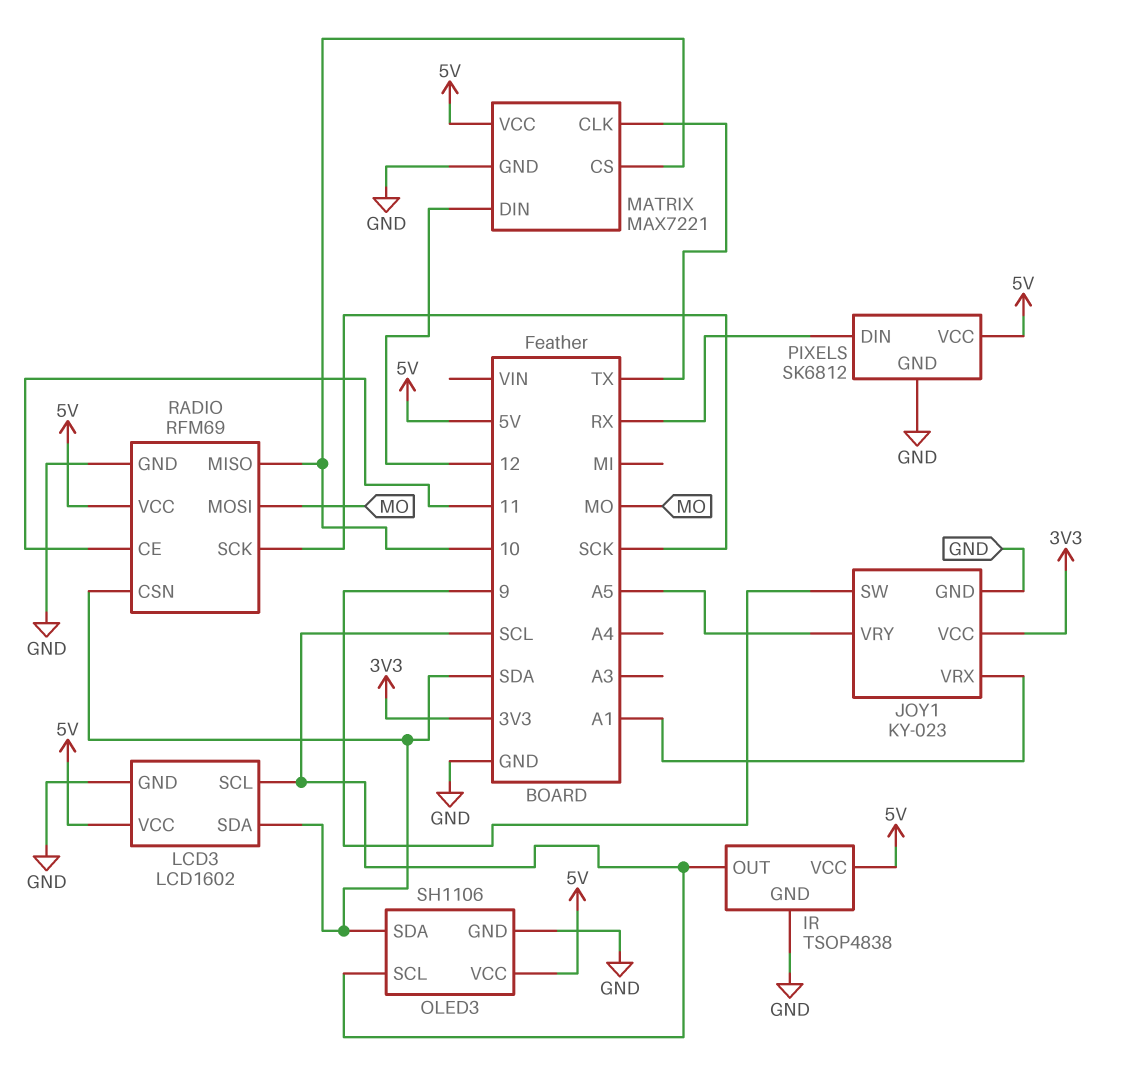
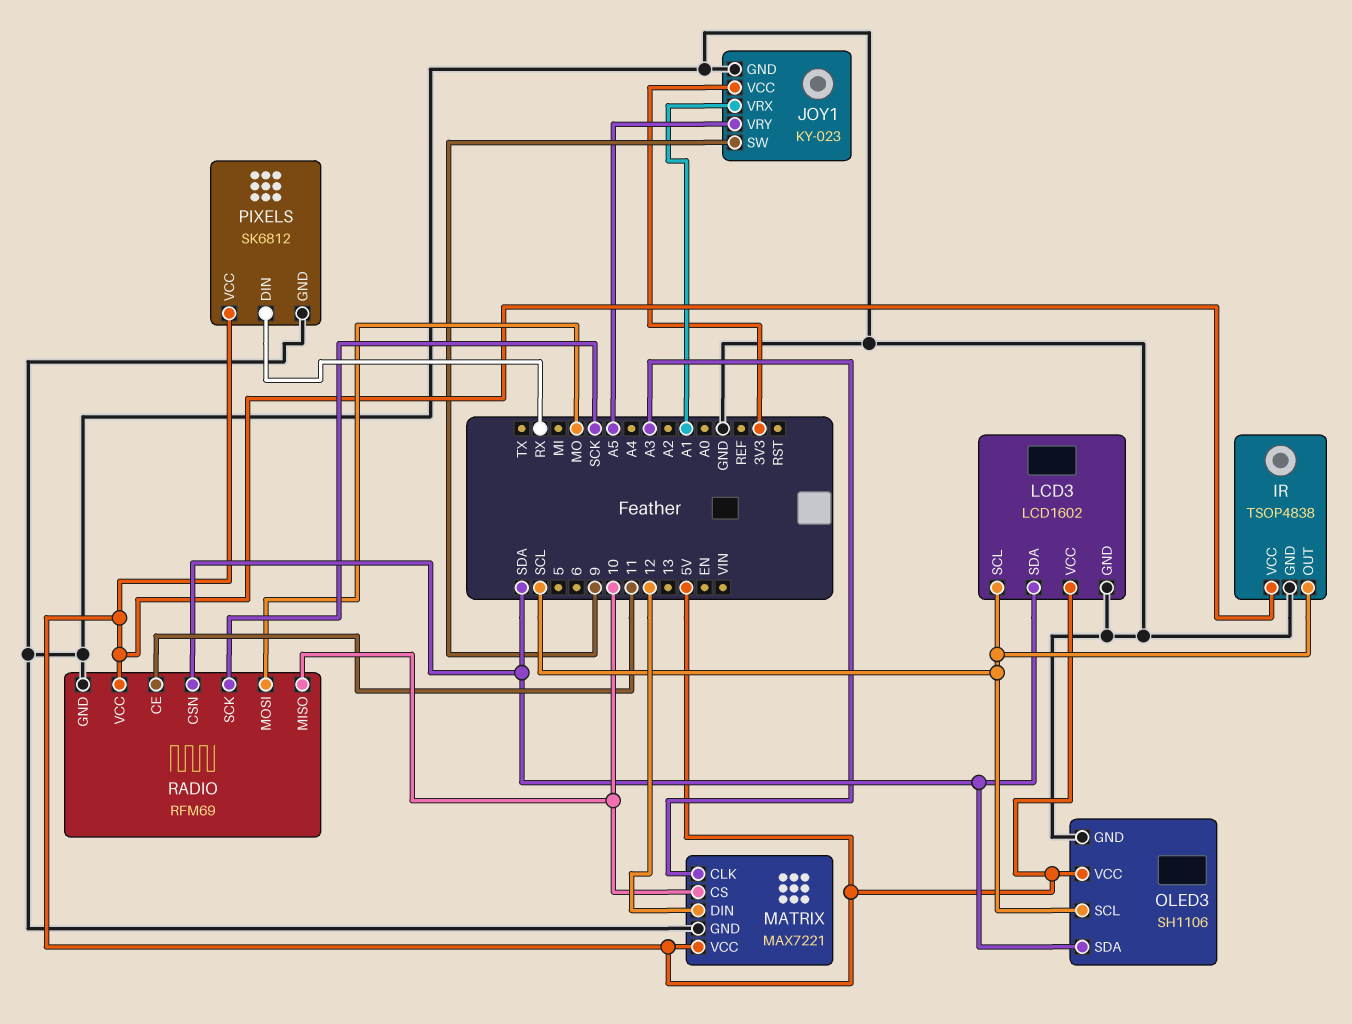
MATRIX pin CLK: TX -> A3

